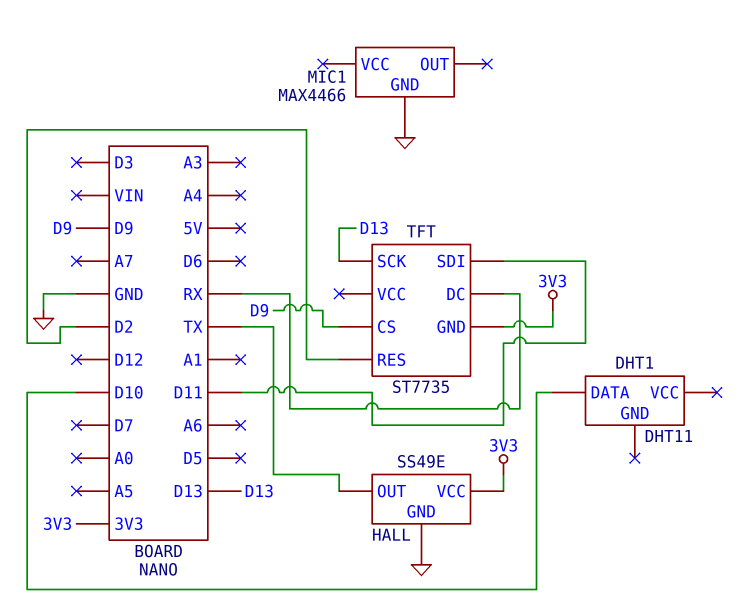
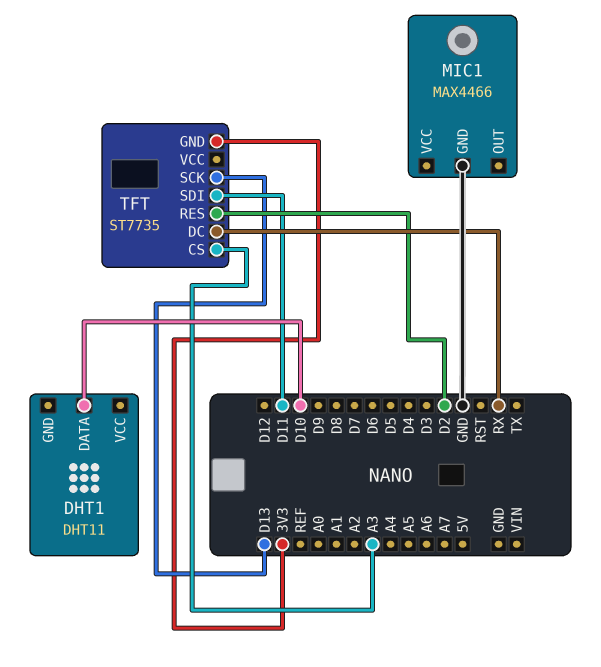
HALL: SS49E -> none
HALL pin GND: GND -> none
HALL pin OUT: TX -> none
HALL pin VCC: 3V3 -> none
TFT pin CS: D9 -> A3

